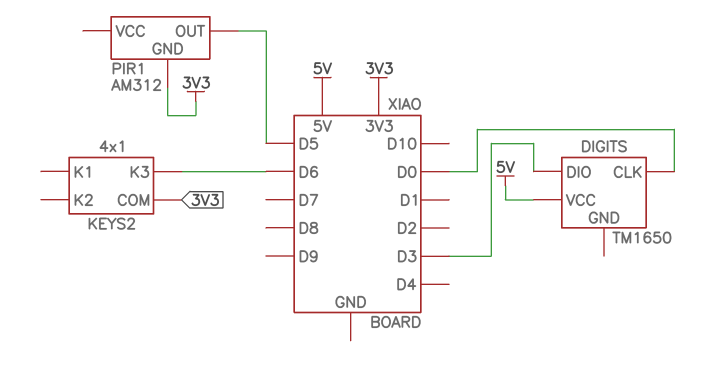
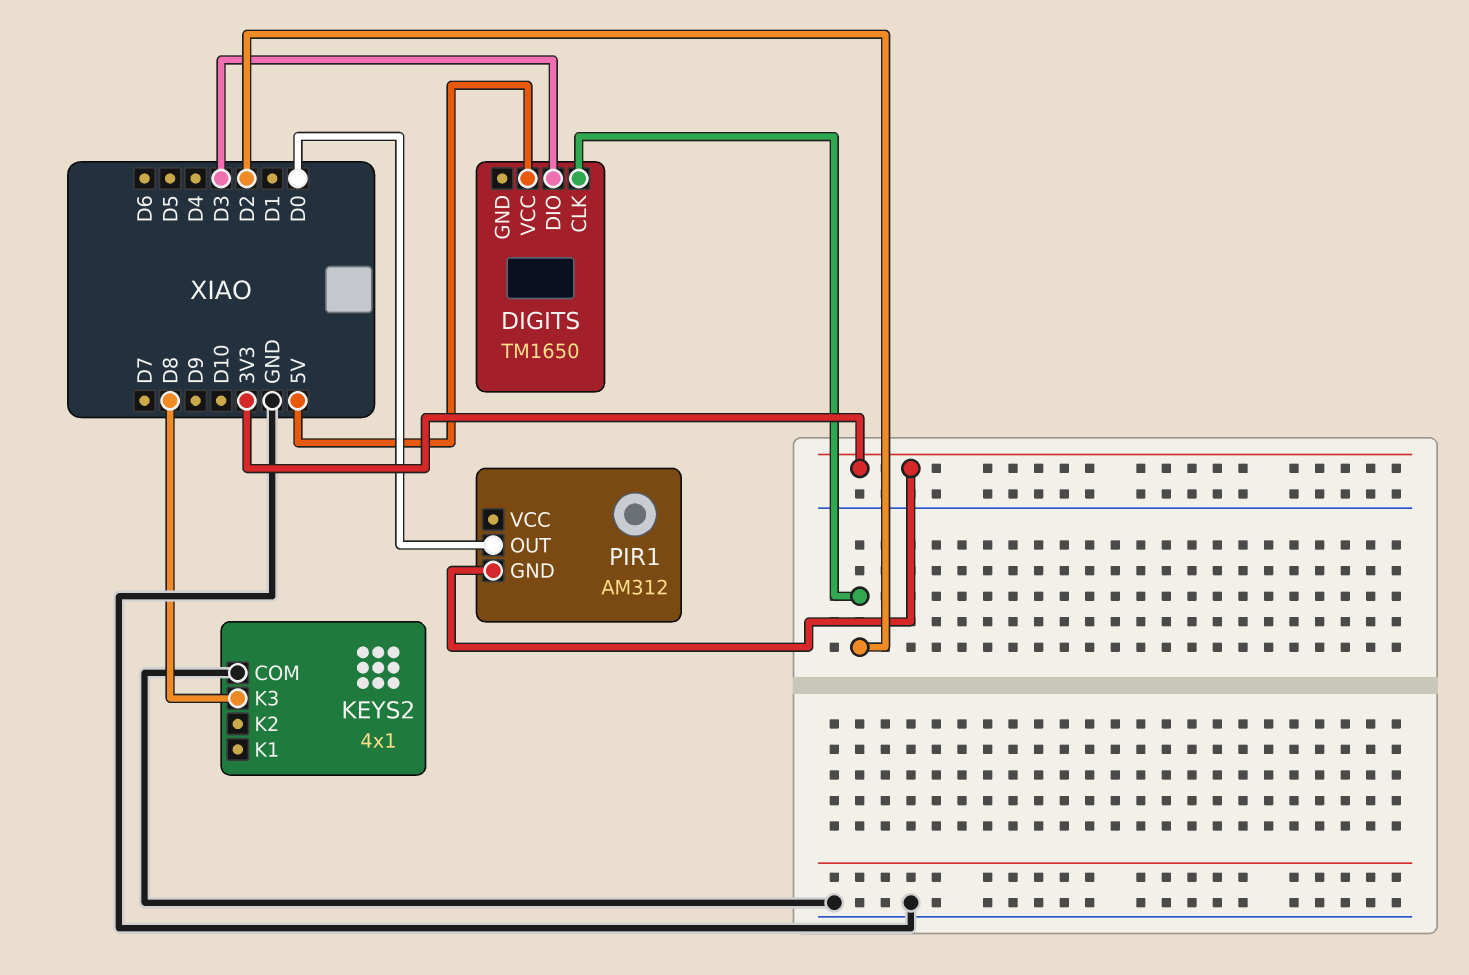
DIGITS pin CLK: D0 -> D2
KEYS2 pin COM: 3V3 -> GND
KEYS2 pin K3: D6 -> D8
PIR1 pin OUT: D5 -> D0

